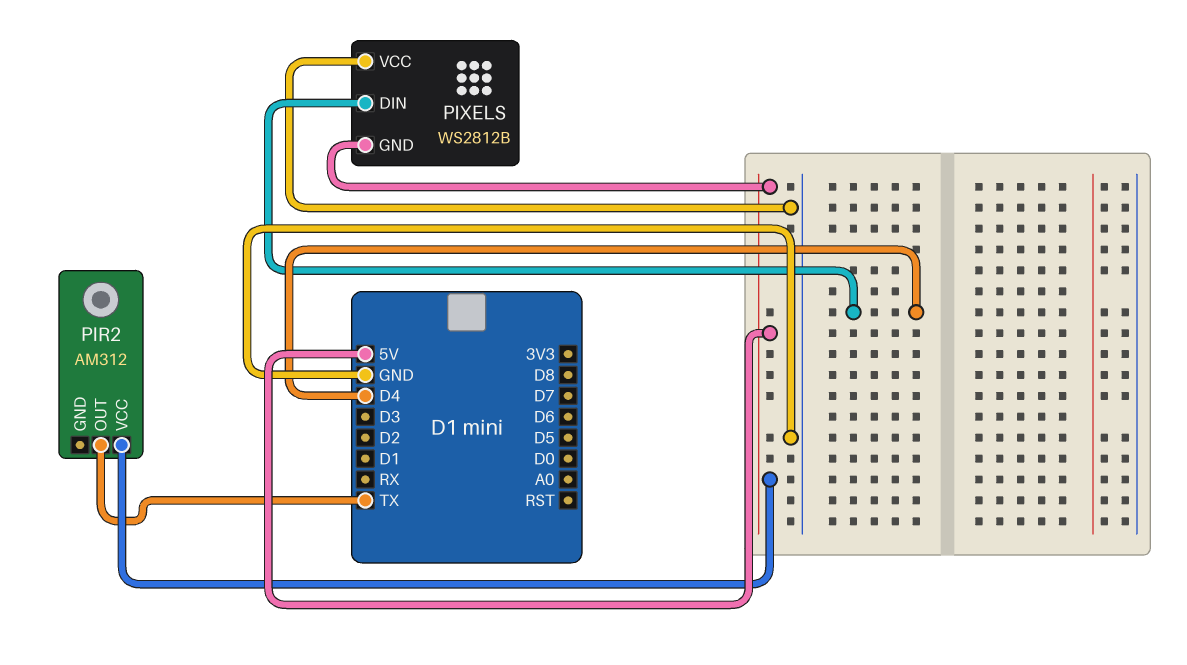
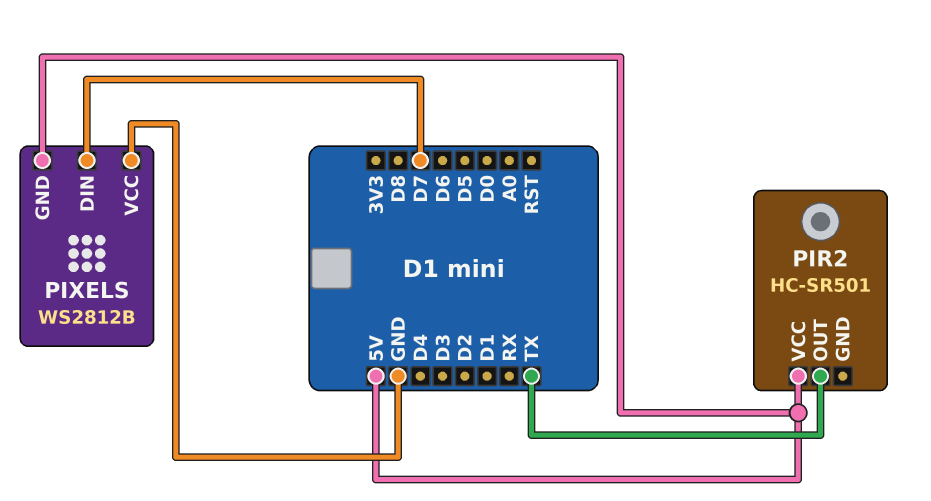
PIR2: AM312 -> HC-SR501
PIXELS pin DIN: D4 -> D7

